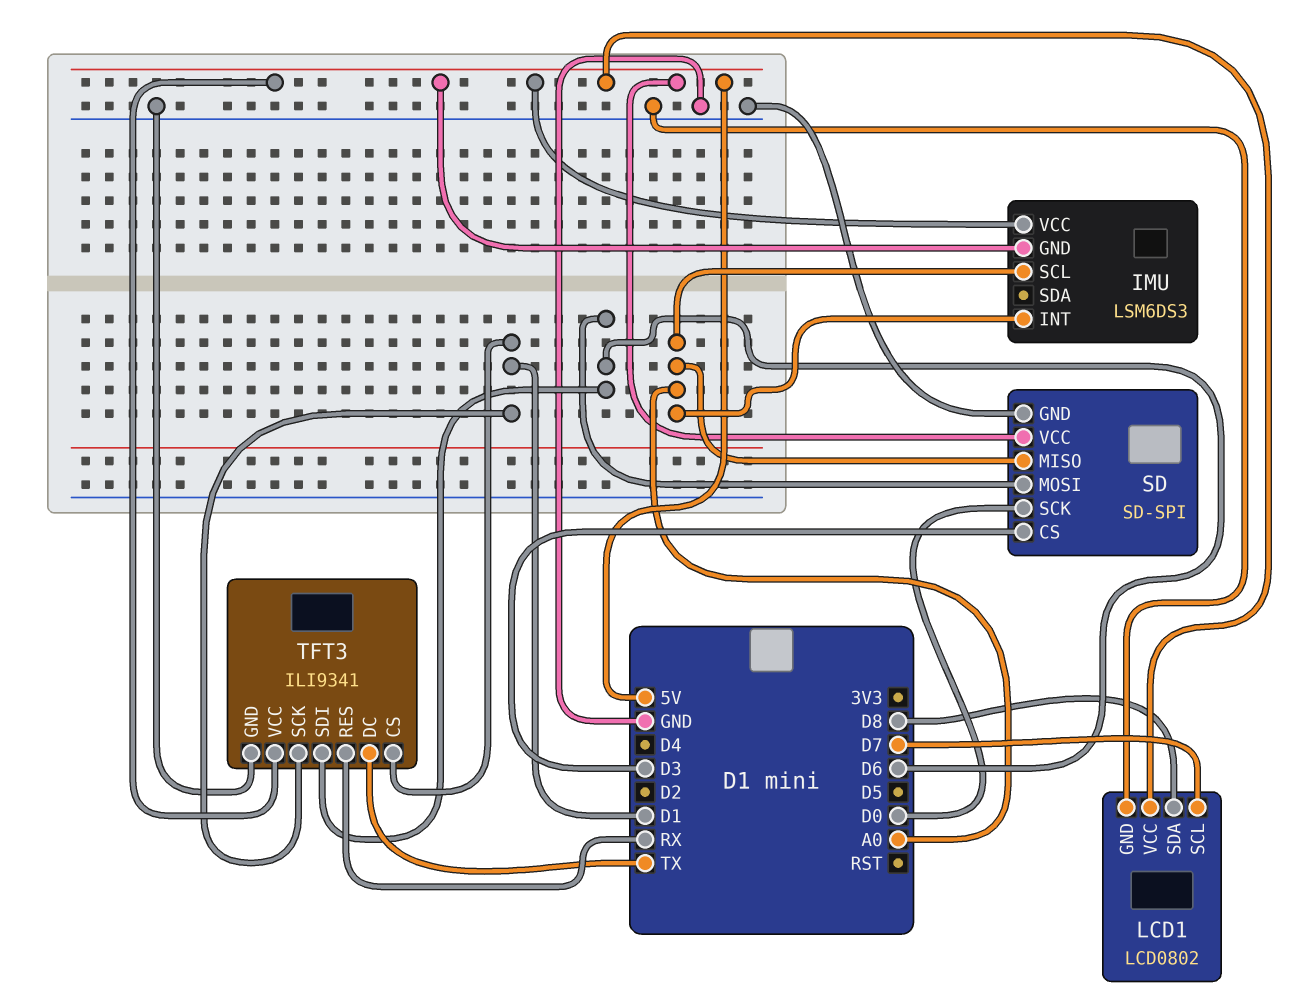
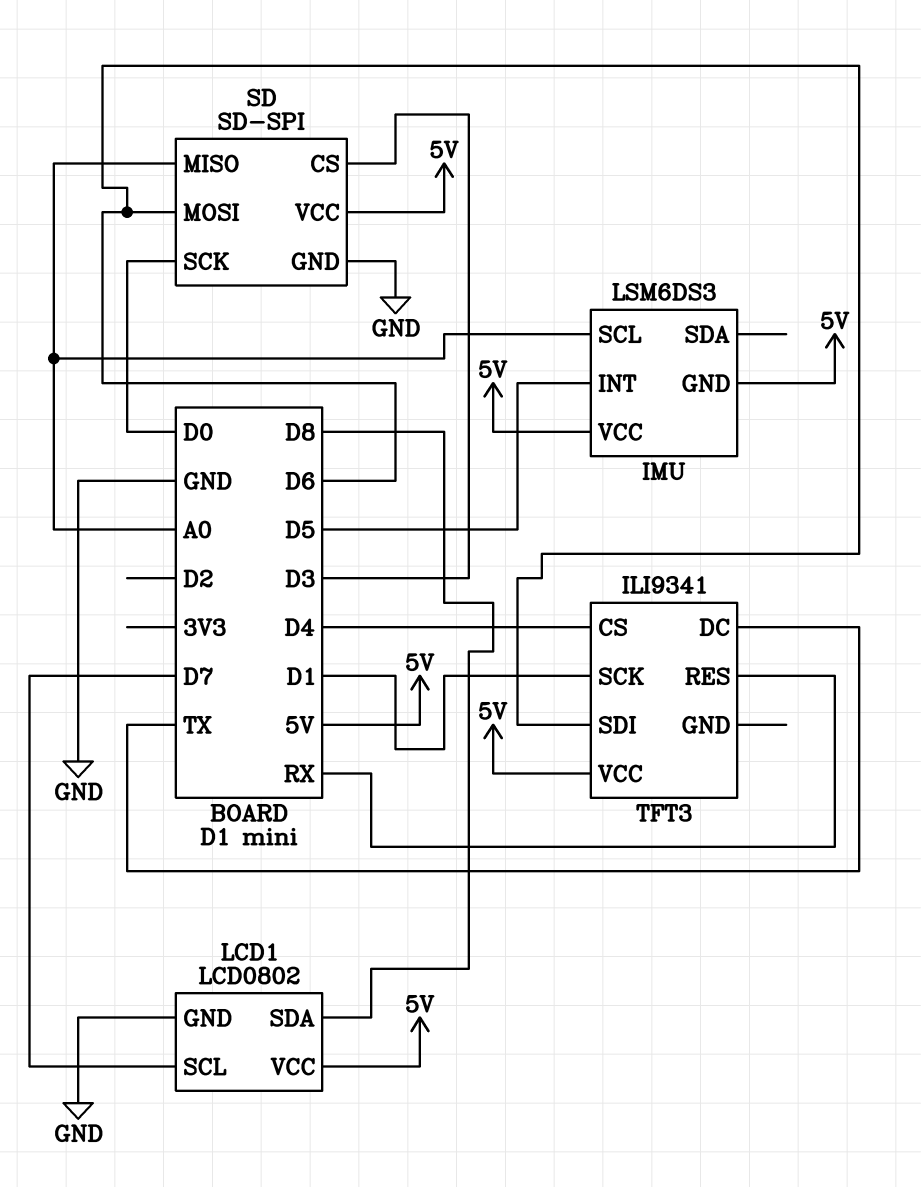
IMU pin INT: A0 -> D5
TFT3 pin CS: D1 -> D4
TFT3 pin GND: GND -> none

